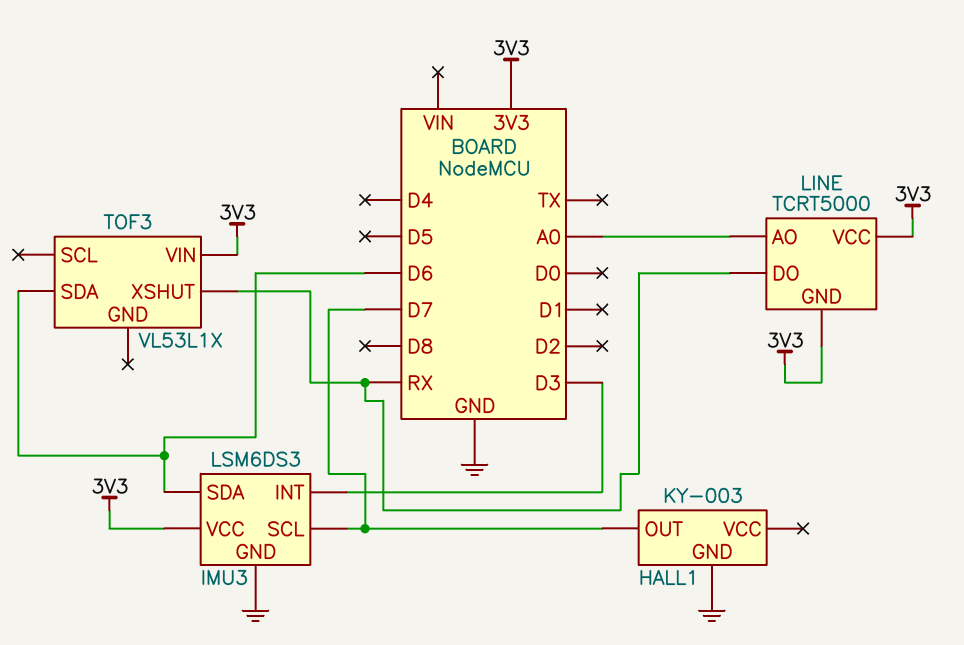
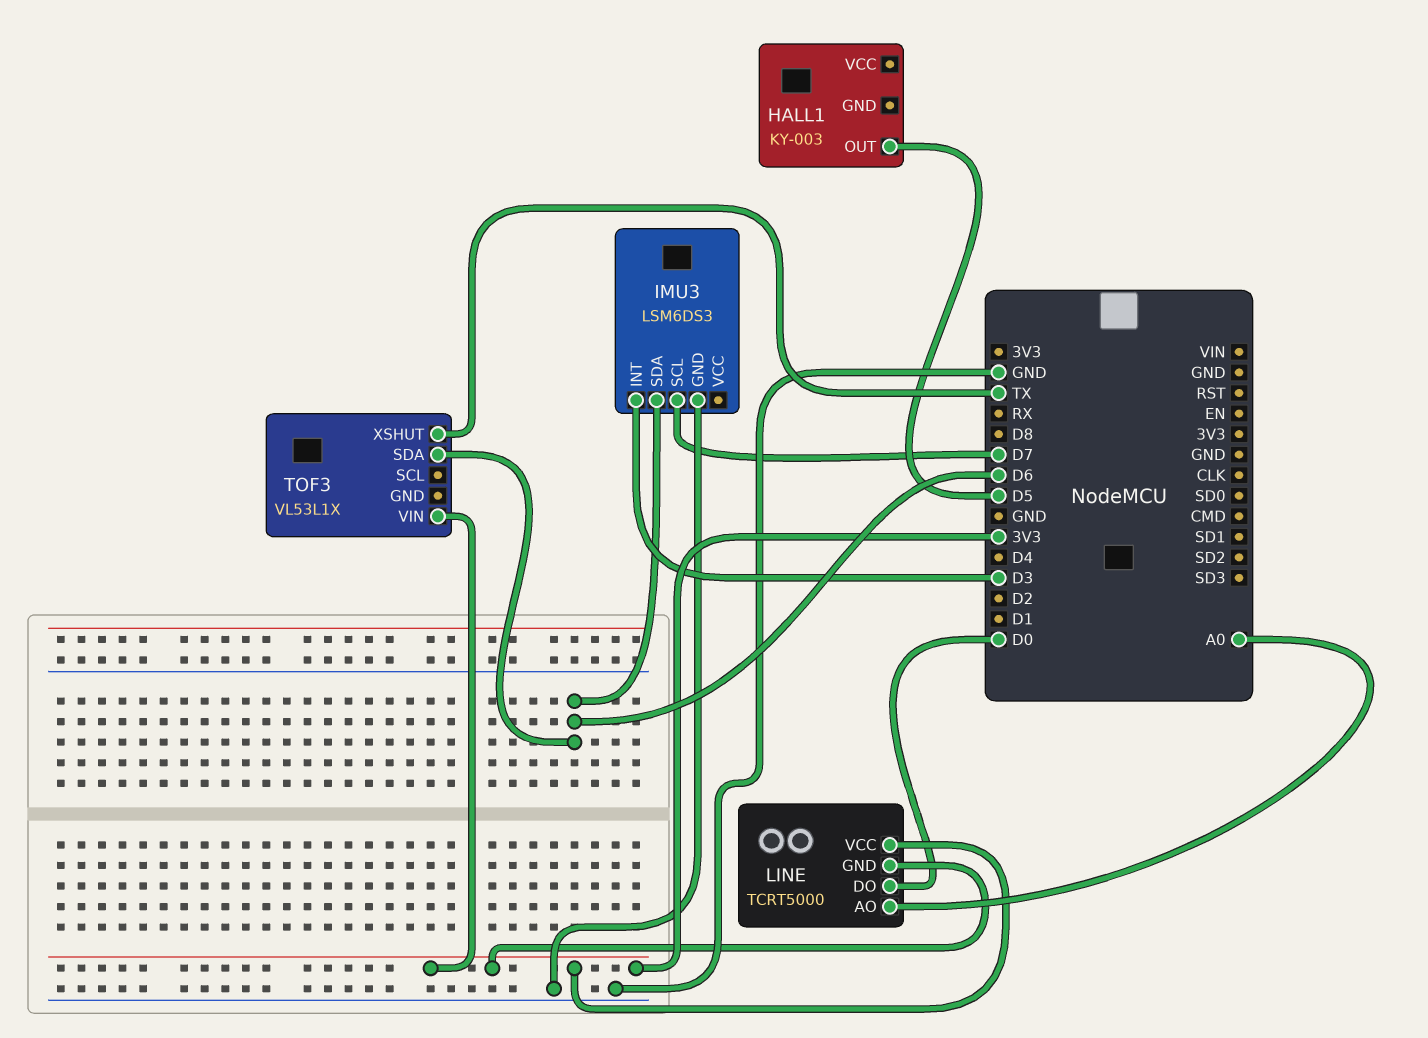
HALL1 pin GND: GND -> none
HALL1 pin OUT: D7 -> D5
IMU3 pin VCC: 3V3 -> none
LINE pin DO: RX -> D0
TOF3 pin XSHUT: RX -> TX

